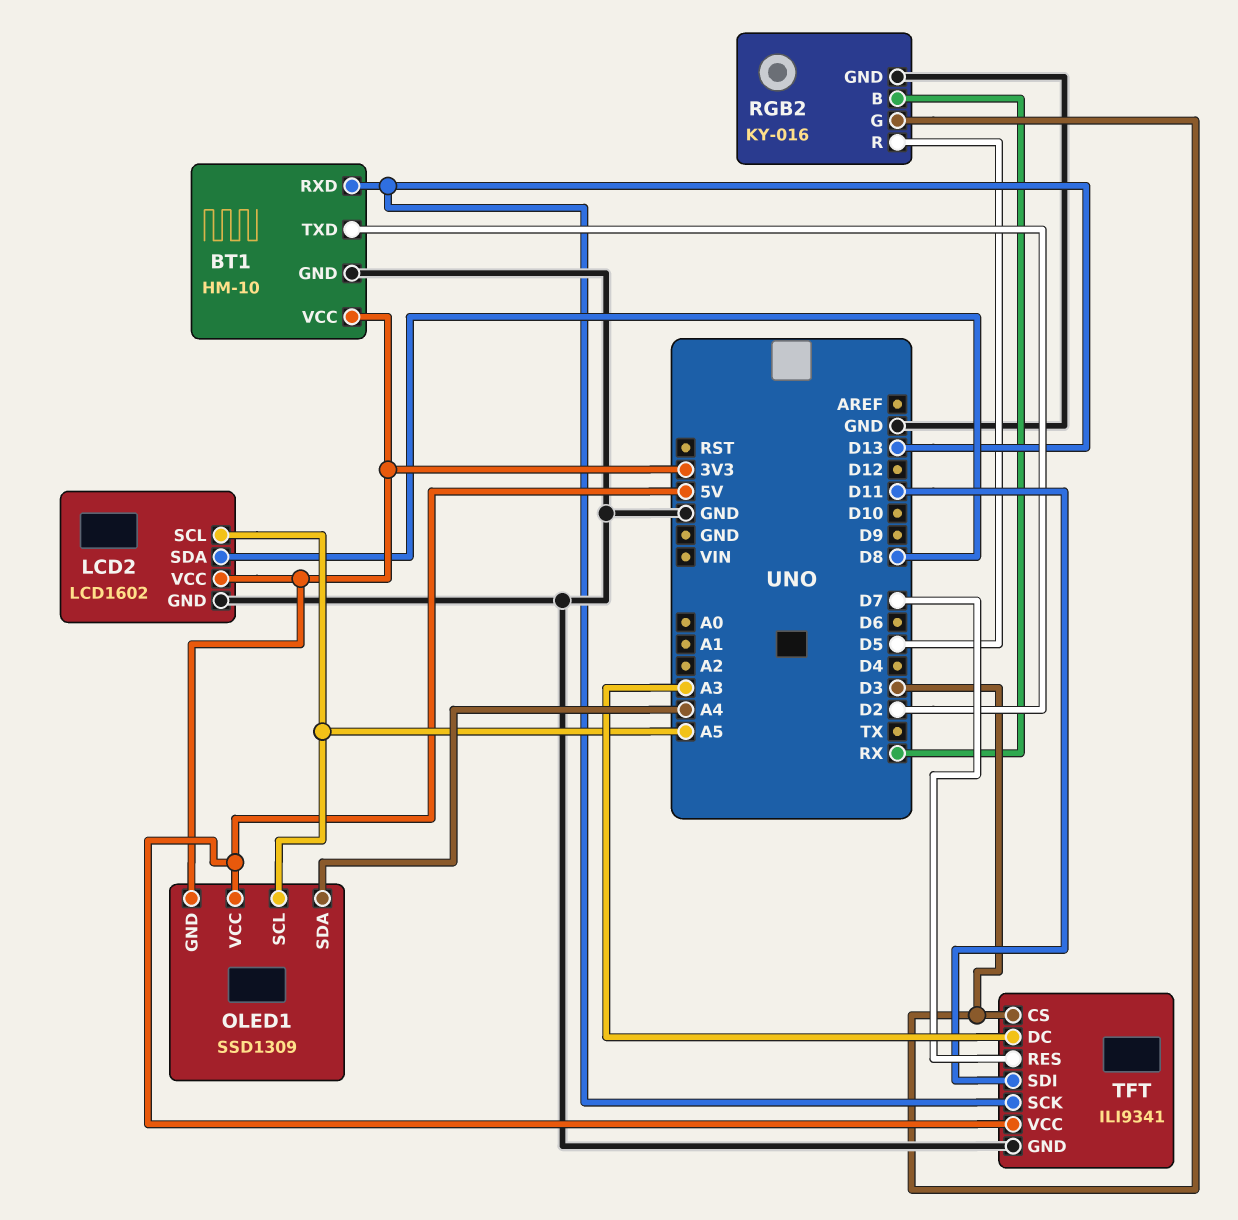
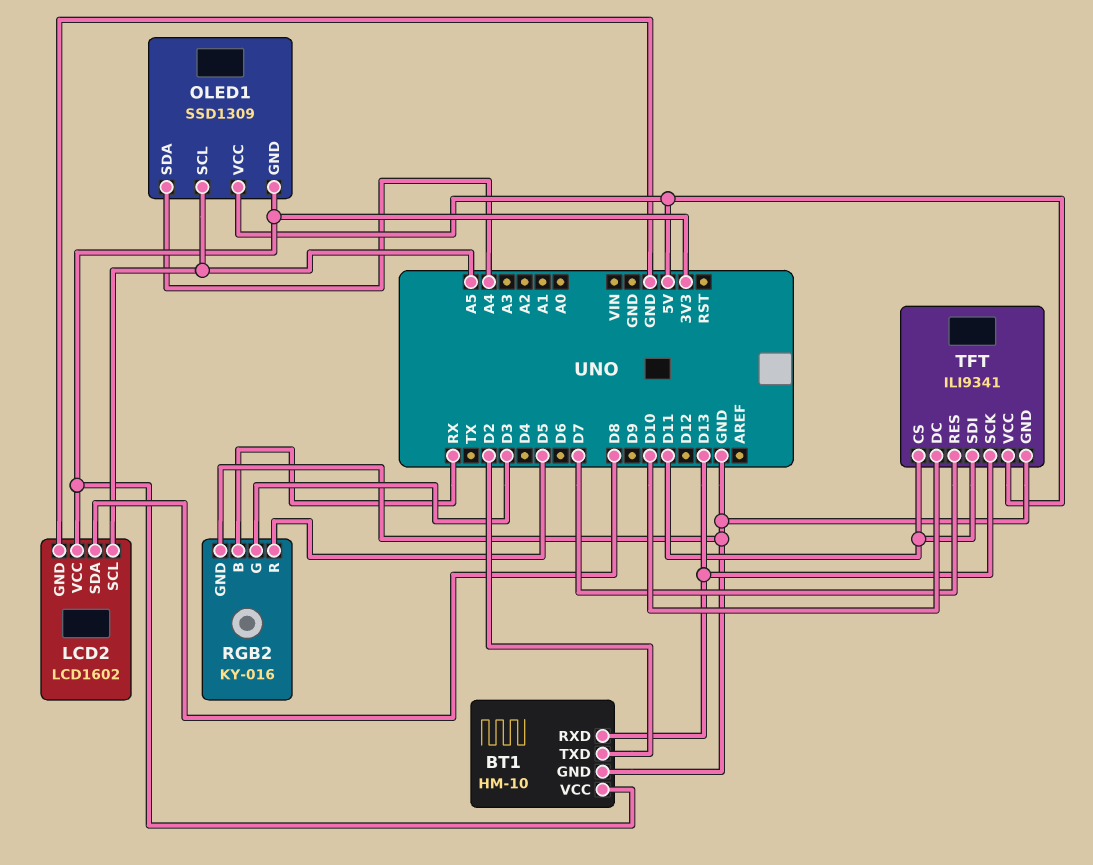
TFT pin CS: D3 -> D11
TFT pin DC: A3 -> D10

